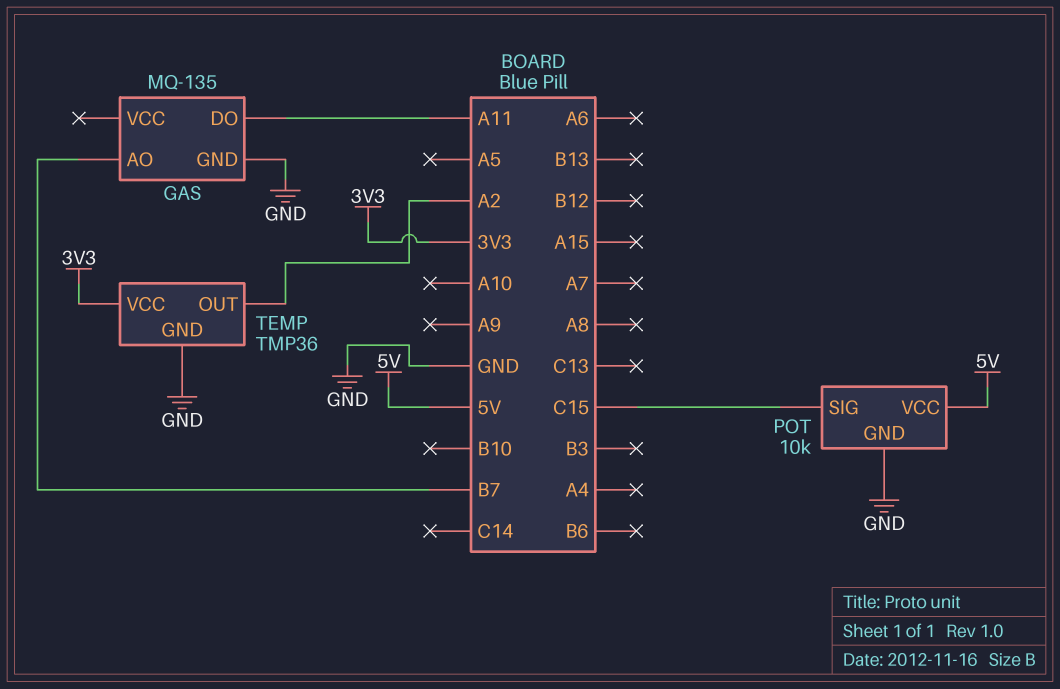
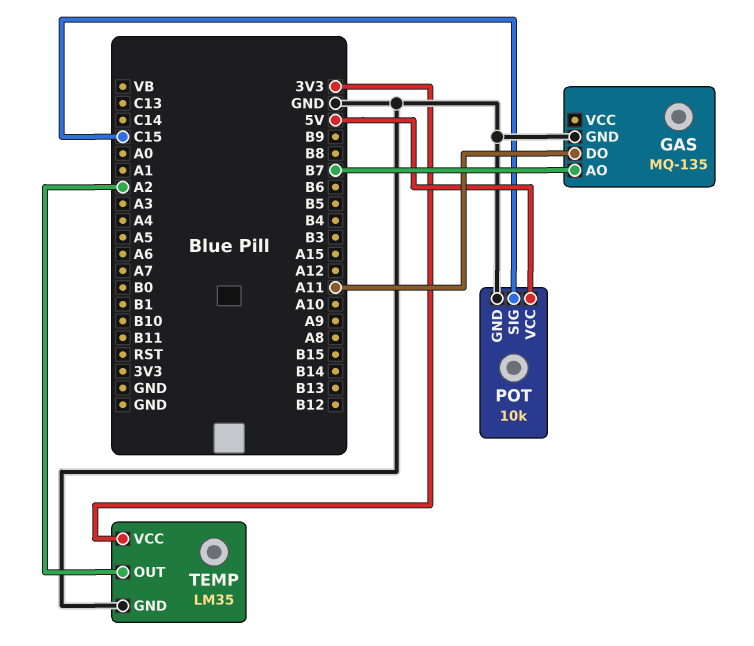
TEMP: TMP36 -> LM35

